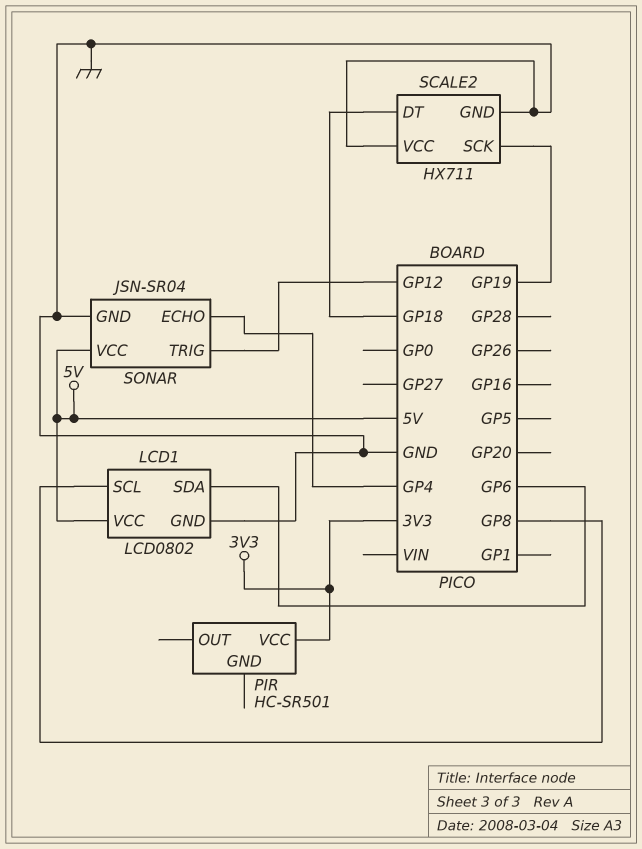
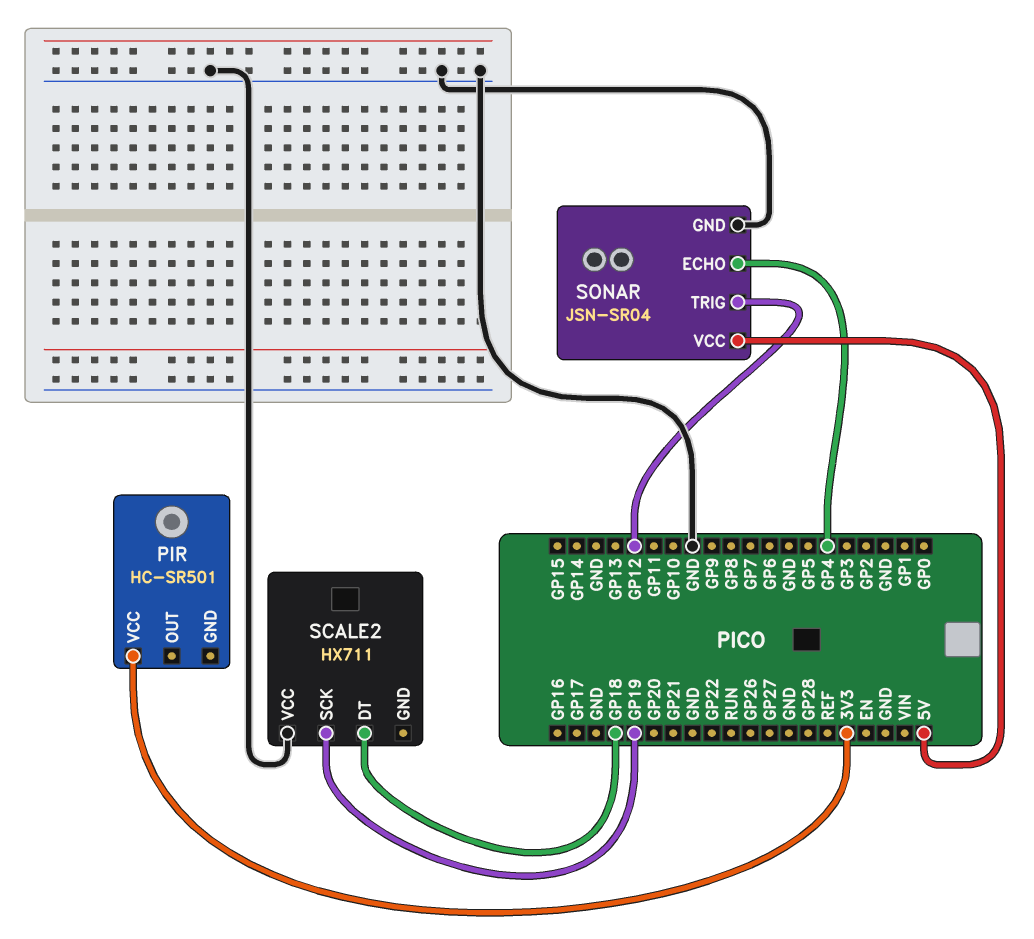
LCD1: LCD0802 -> none
LCD1 pin GND: GND -> none
LCD1 pin SCL: GP8 -> none
LCD1 pin SDA: GP6 -> none
LCD1 pin VCC: 5V -> none
SCALE2 pin GND: GND -> none

